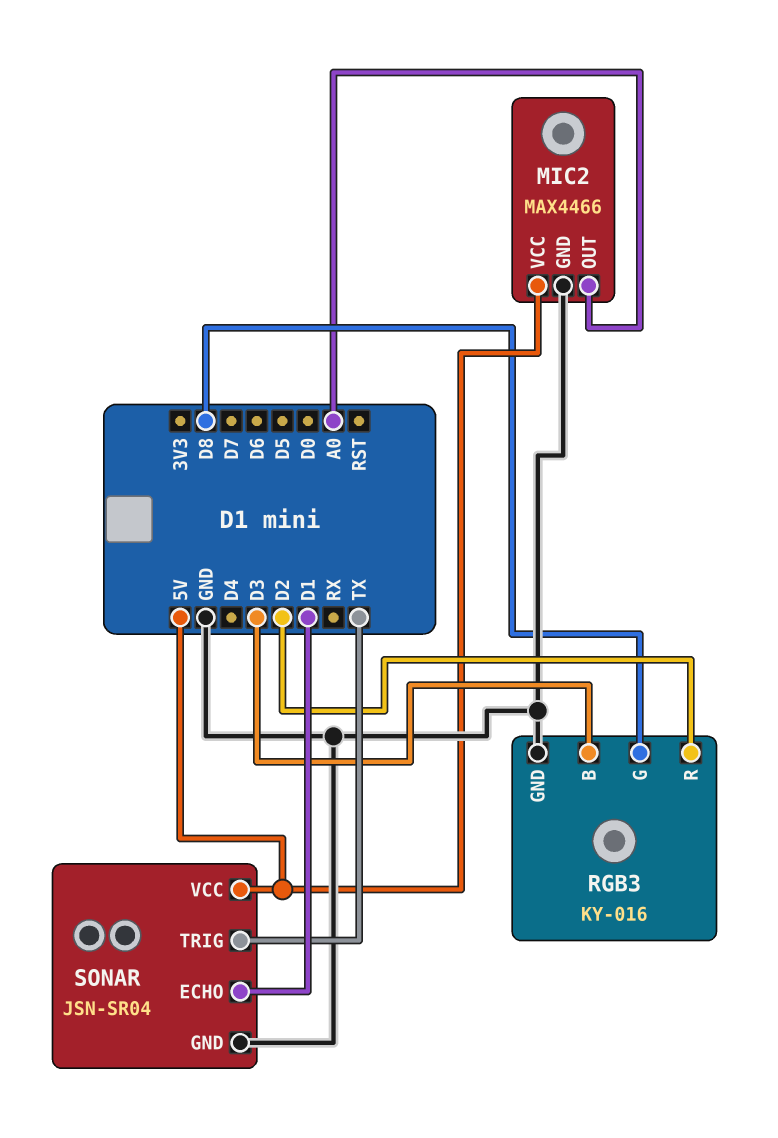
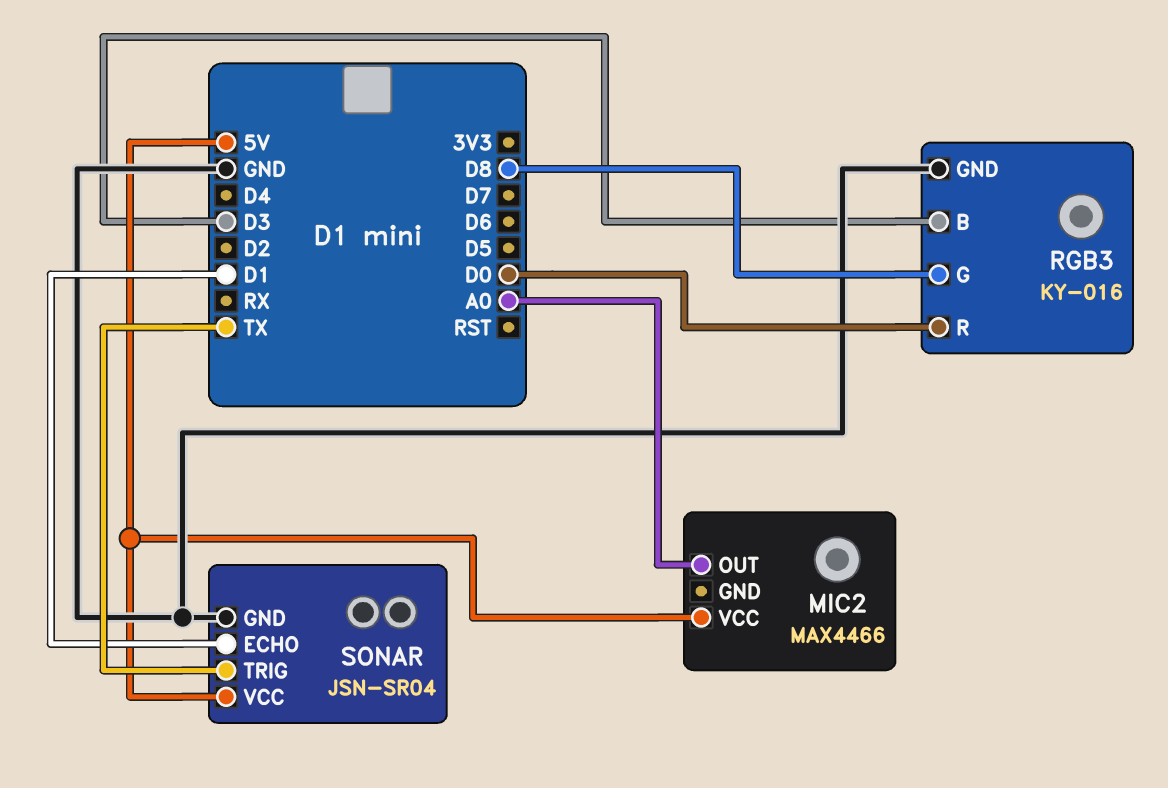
MIC2 pin GND: GND -> none
RGB3 pin R: D2 -> D0

